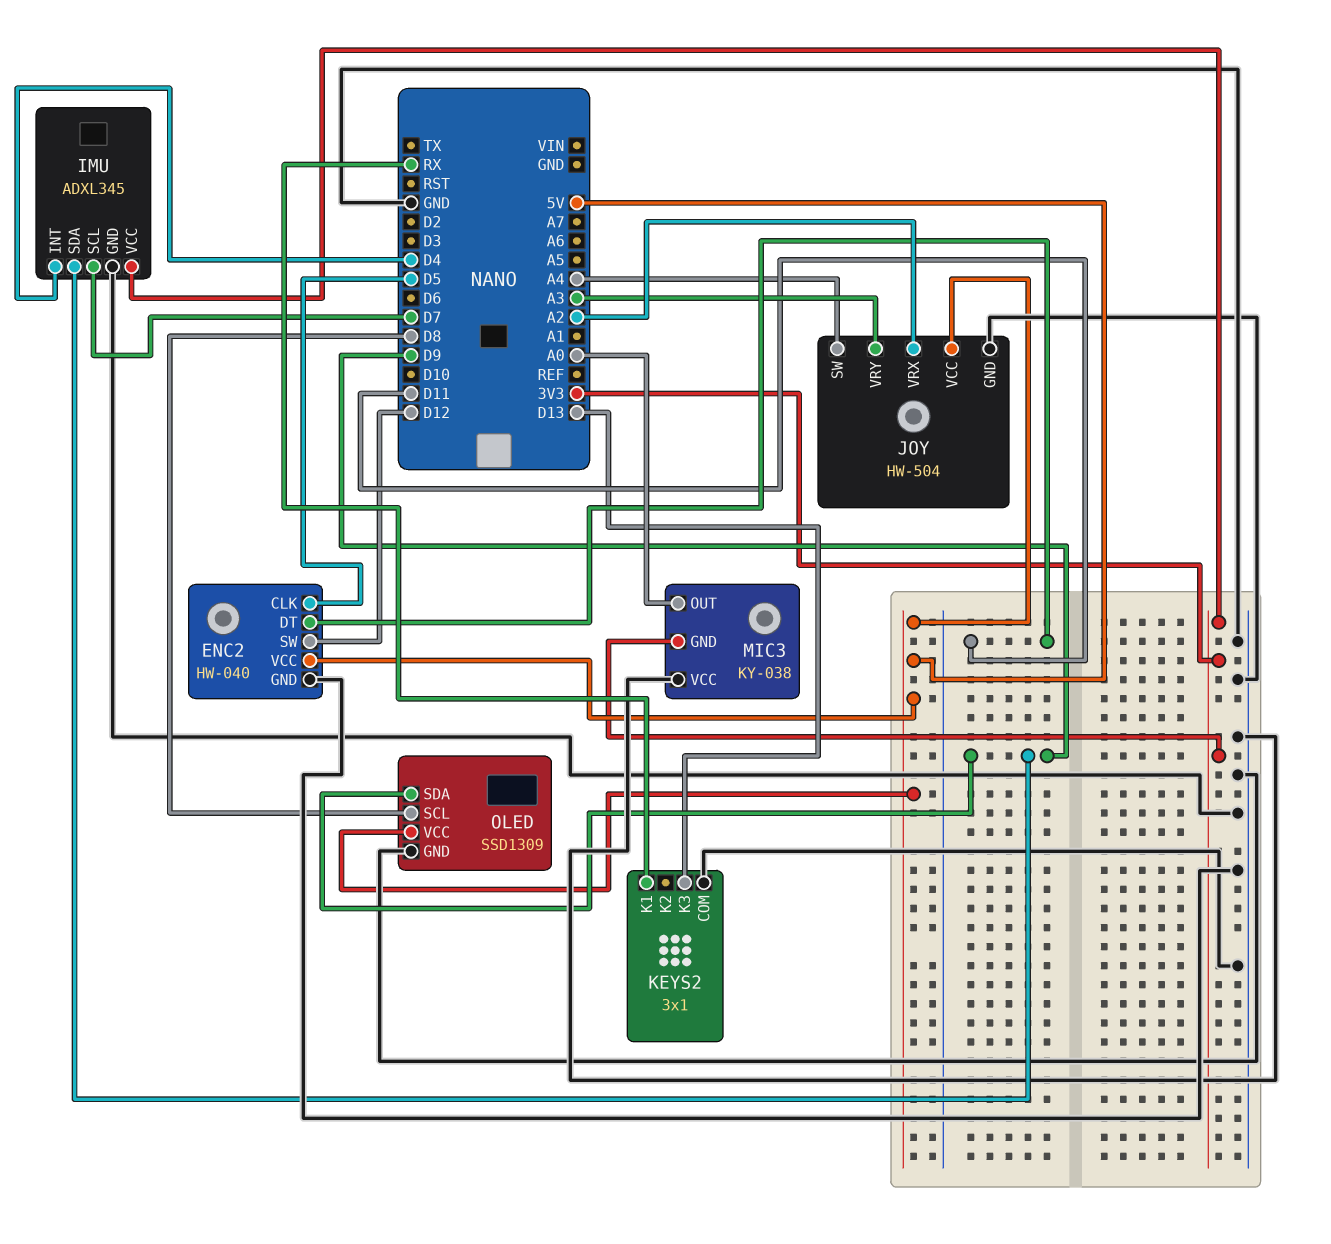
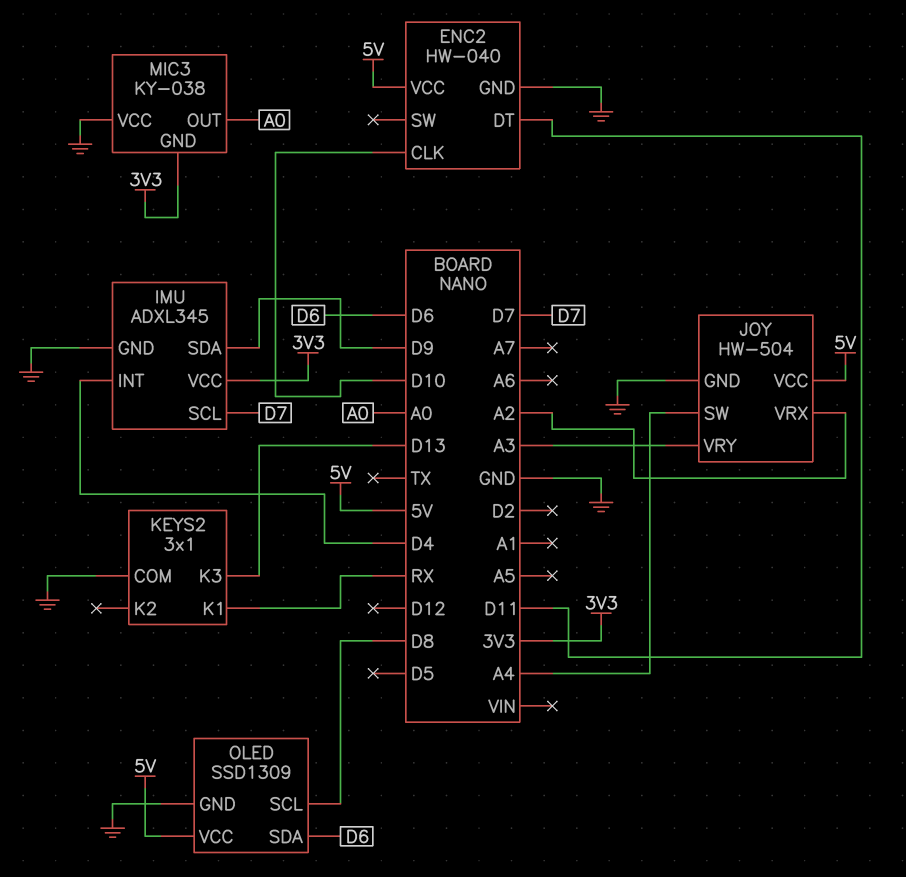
ENC2 pin CLK: D5 -> D10
ENC2 pin SW: D12 -> none
OLED pin SDA: D9 -> D6

